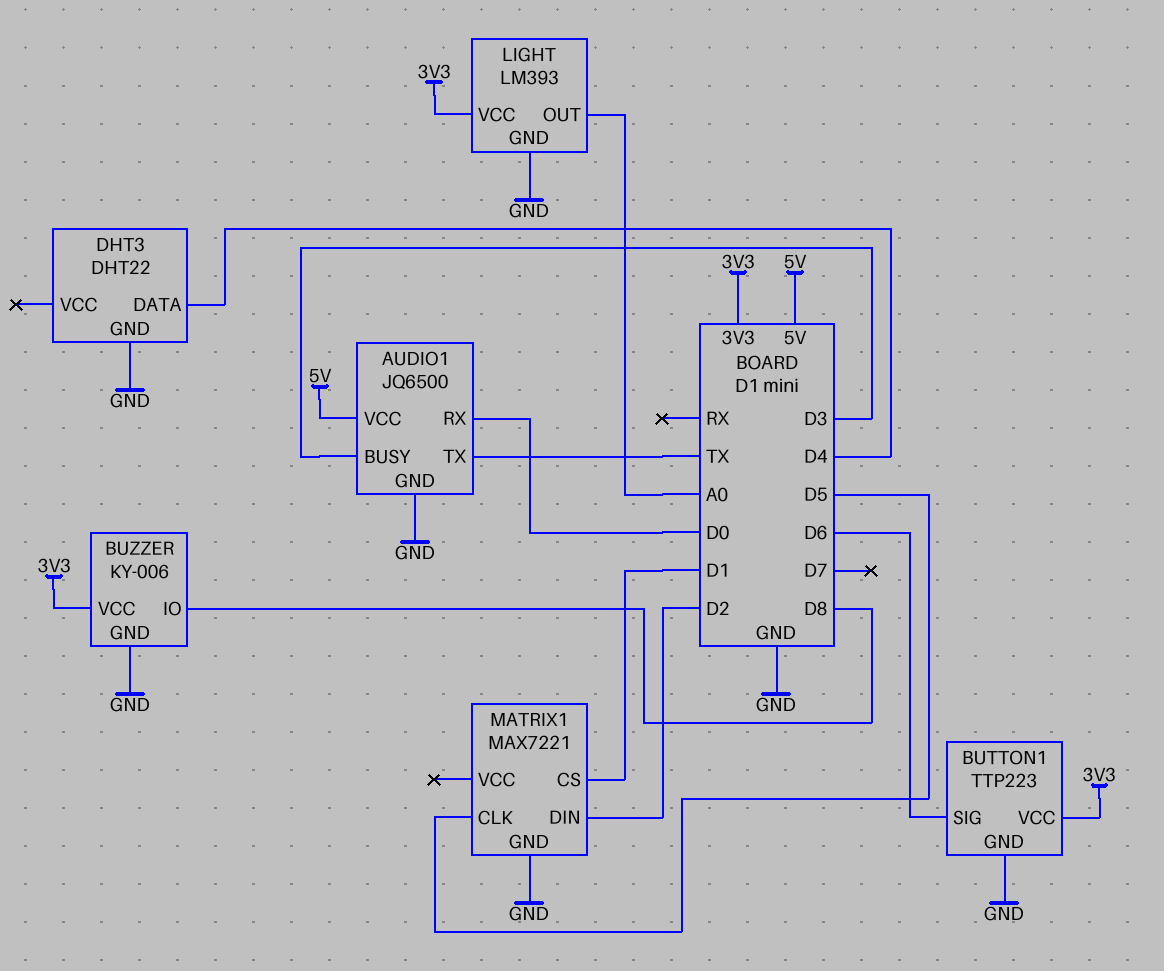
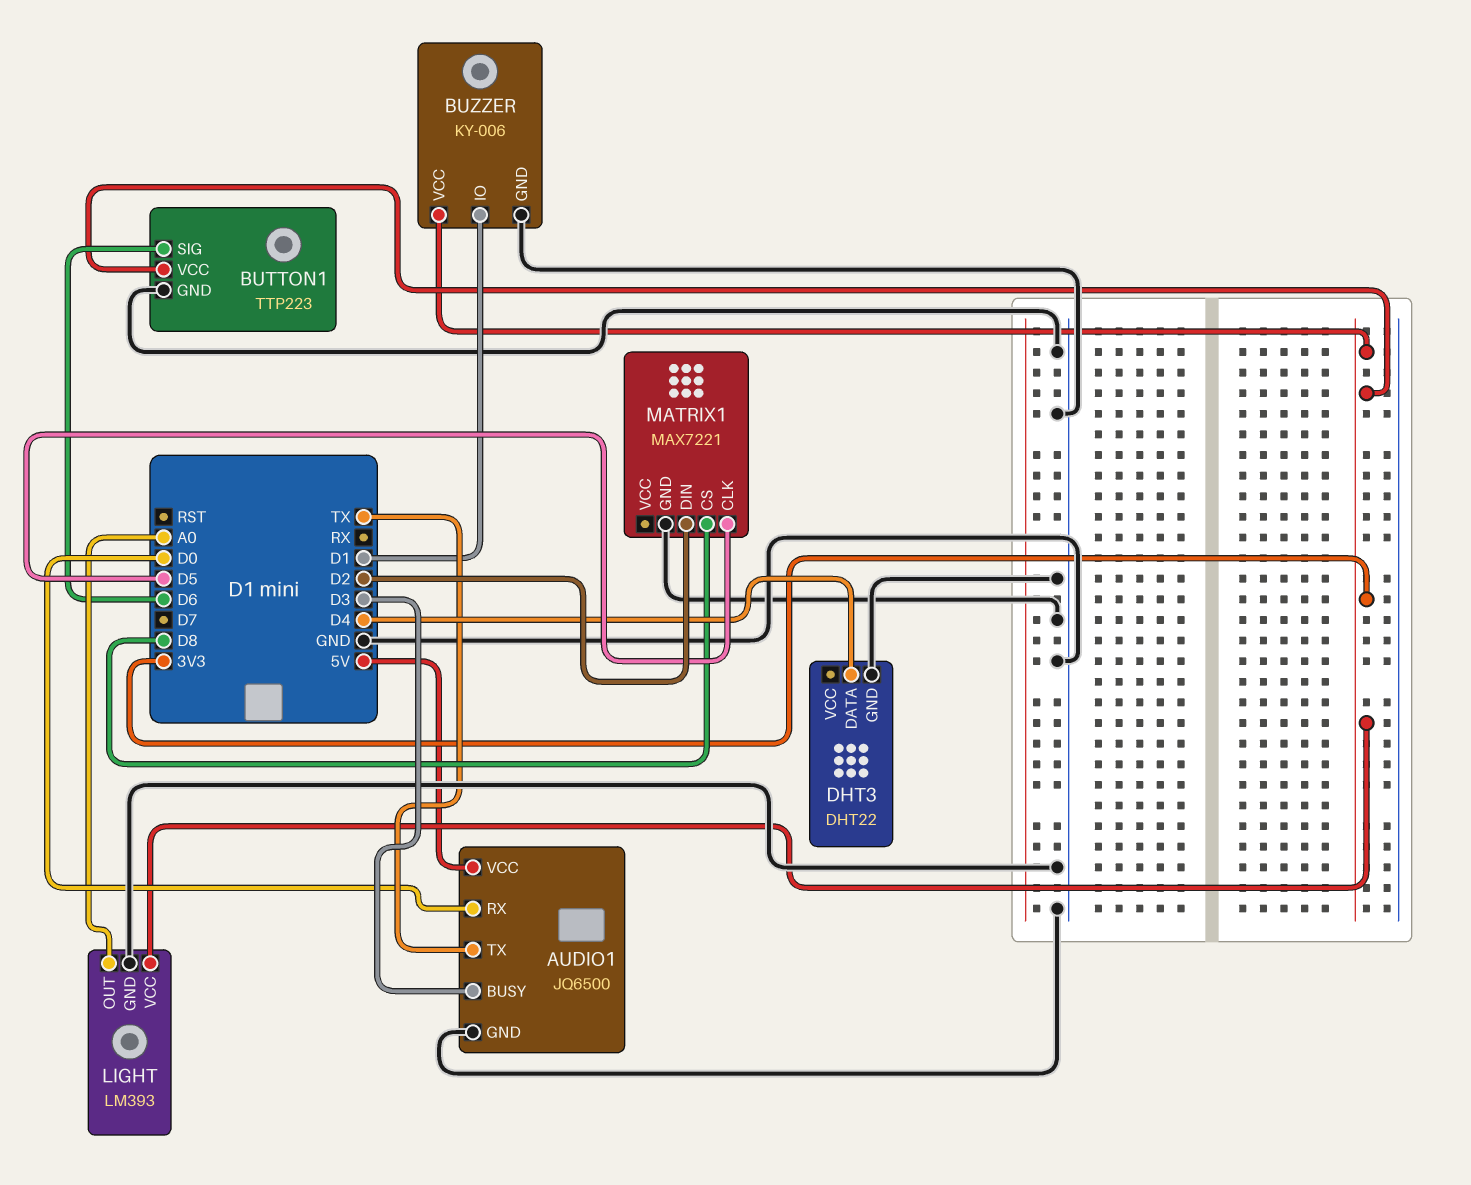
BUZZER pin IO: D8 -> D1
MATRIX1 pin CS: D1 -> D8

